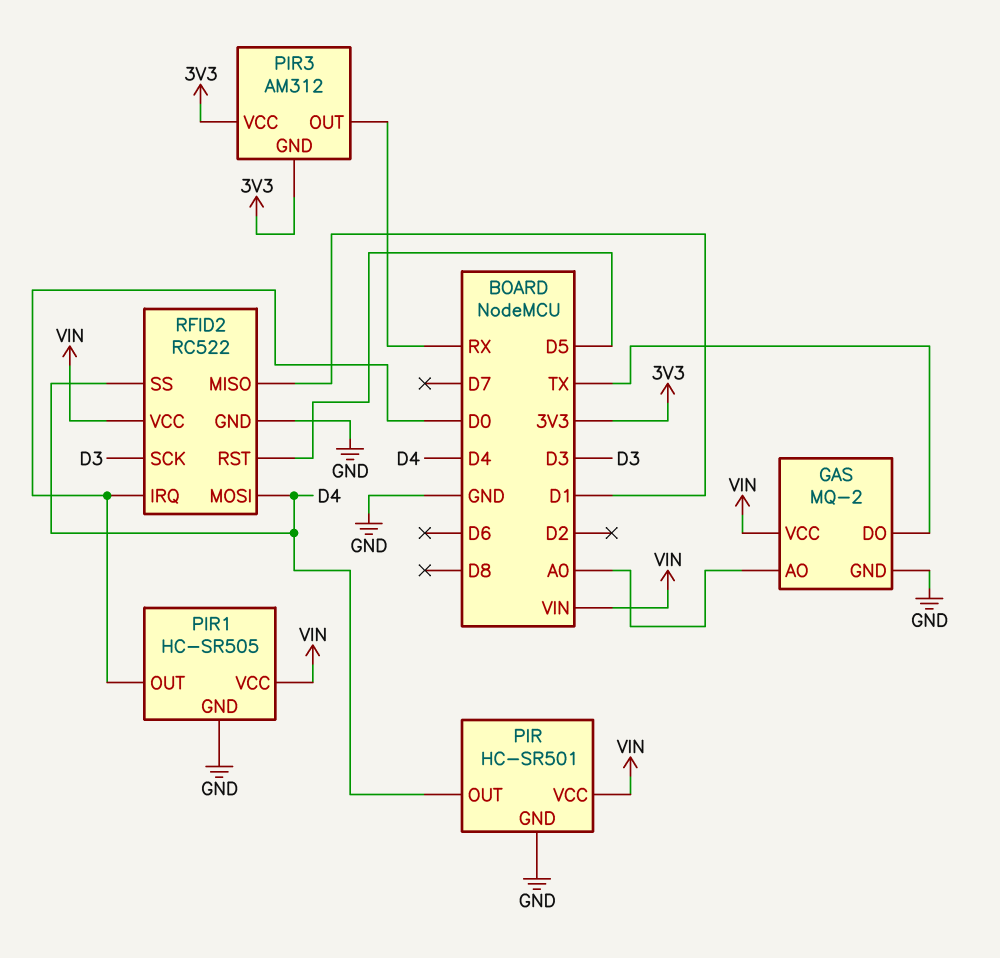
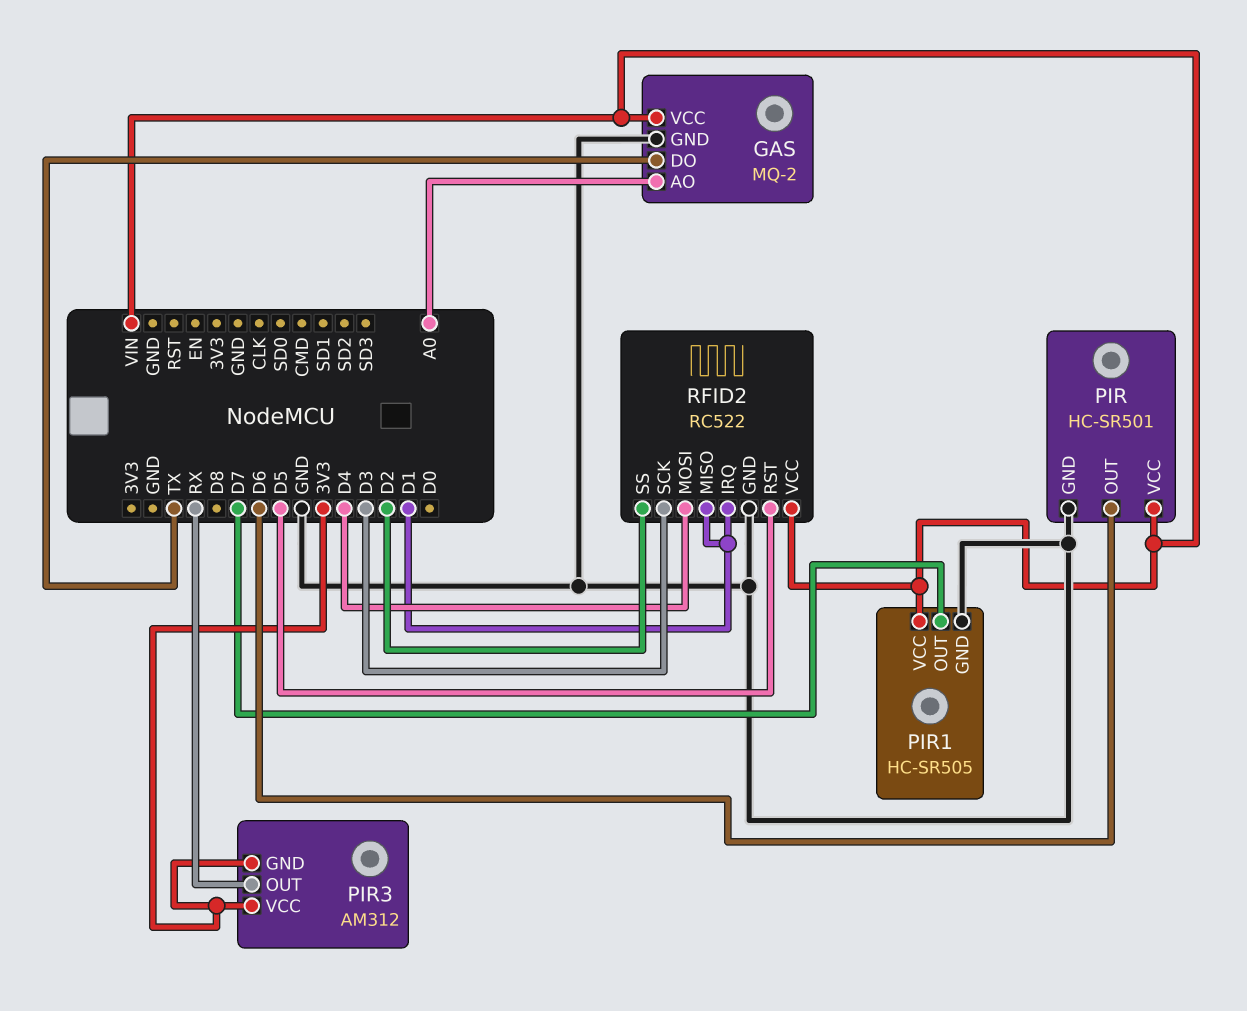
PIR pin OUT: D4 -> D6
PIR1 pin OUT: D0 -> D7
RFID2 pin IRQ: D0 -> D1
RFID2 pin SS: D4 -> D2

